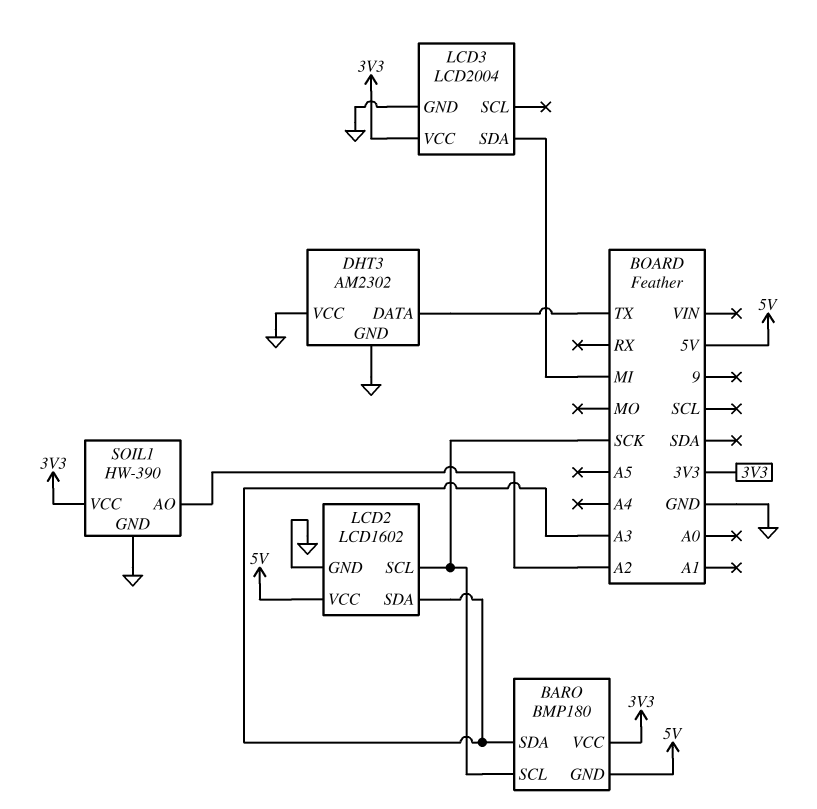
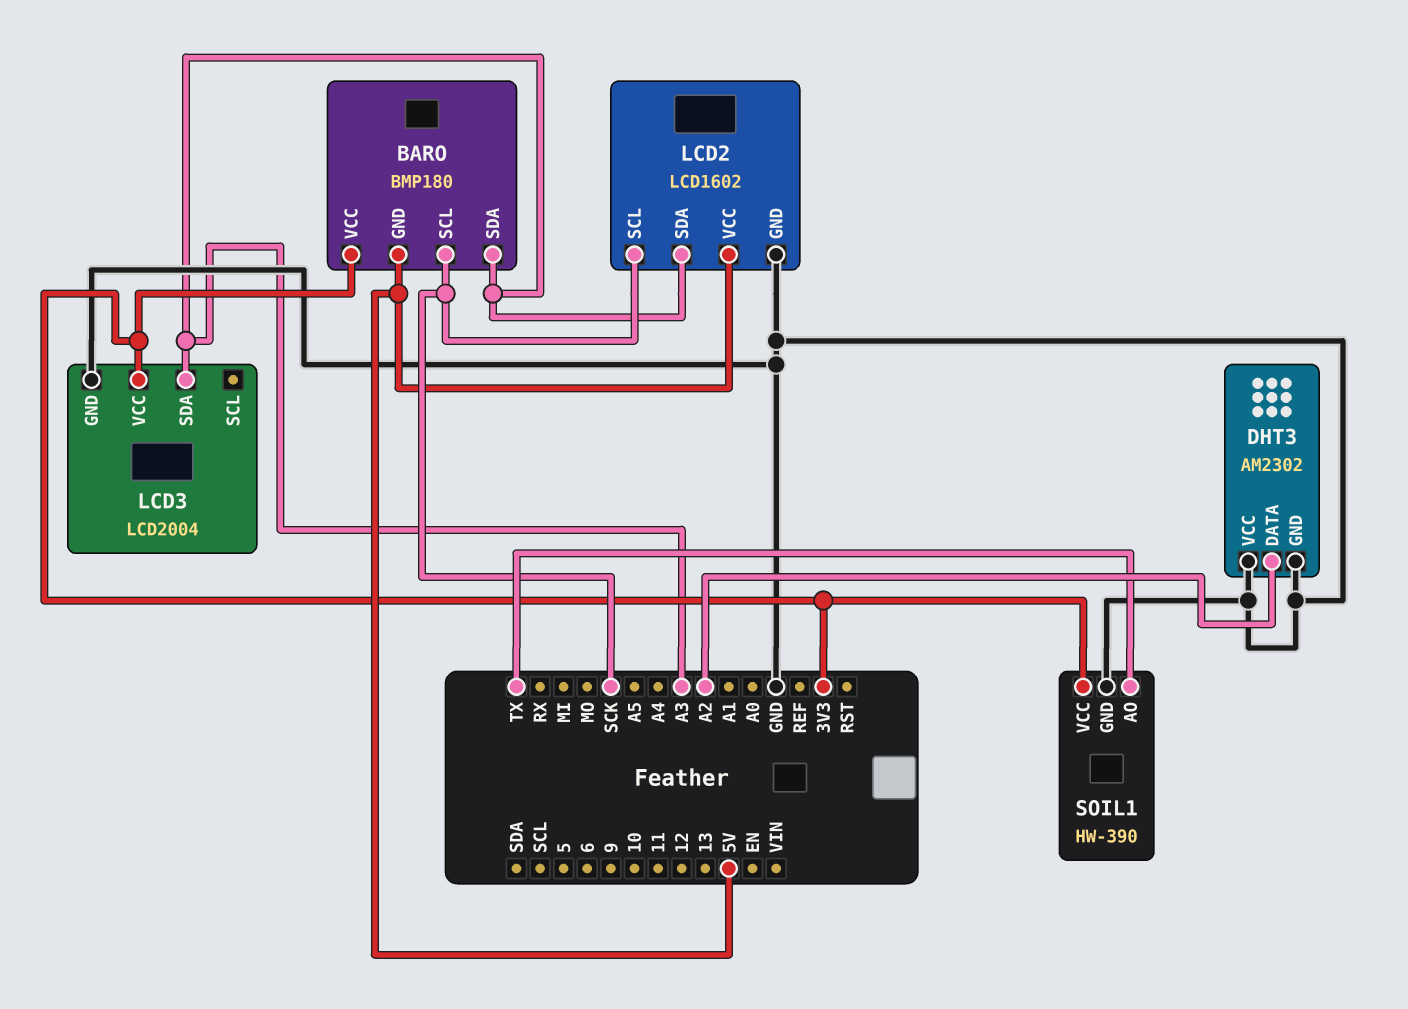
DHT3 pin DATA: TX -> A2
LCD3 pin SDA: MI -> A3
SOIL1 pin AO: A2 -> TX

